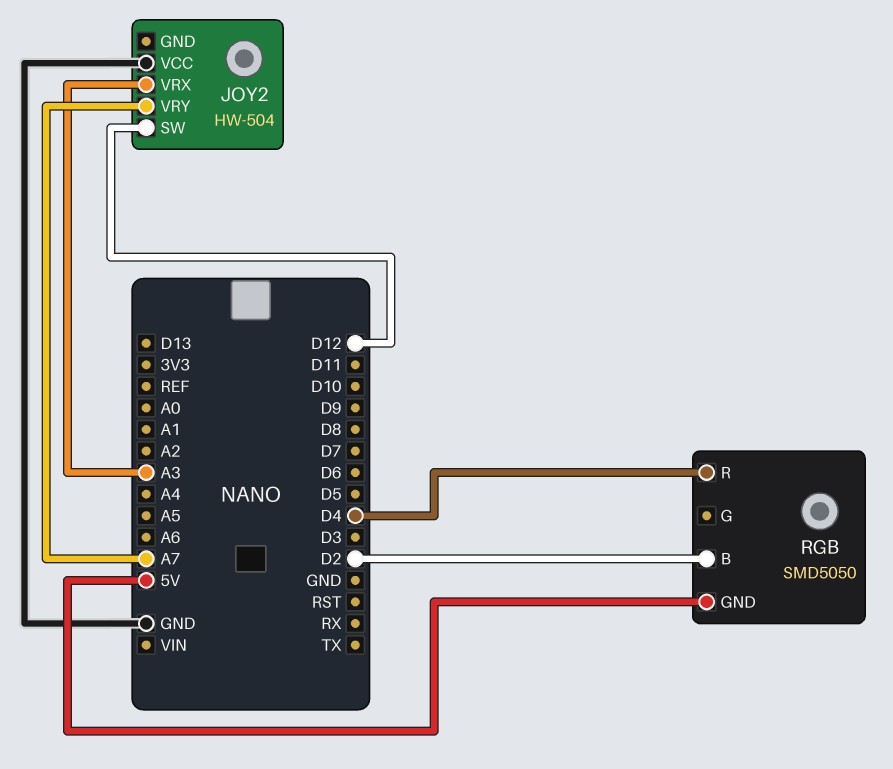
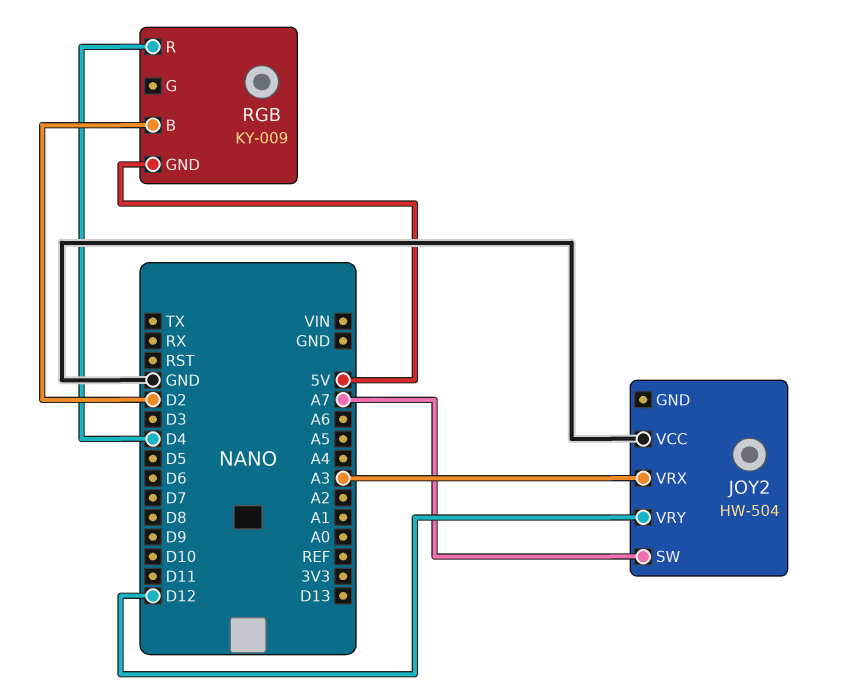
JOY2 pin SW: D12 -> A7
JOY2 pin VRY: A7 -> D12
RGB: SMD5050 -> KY-009

